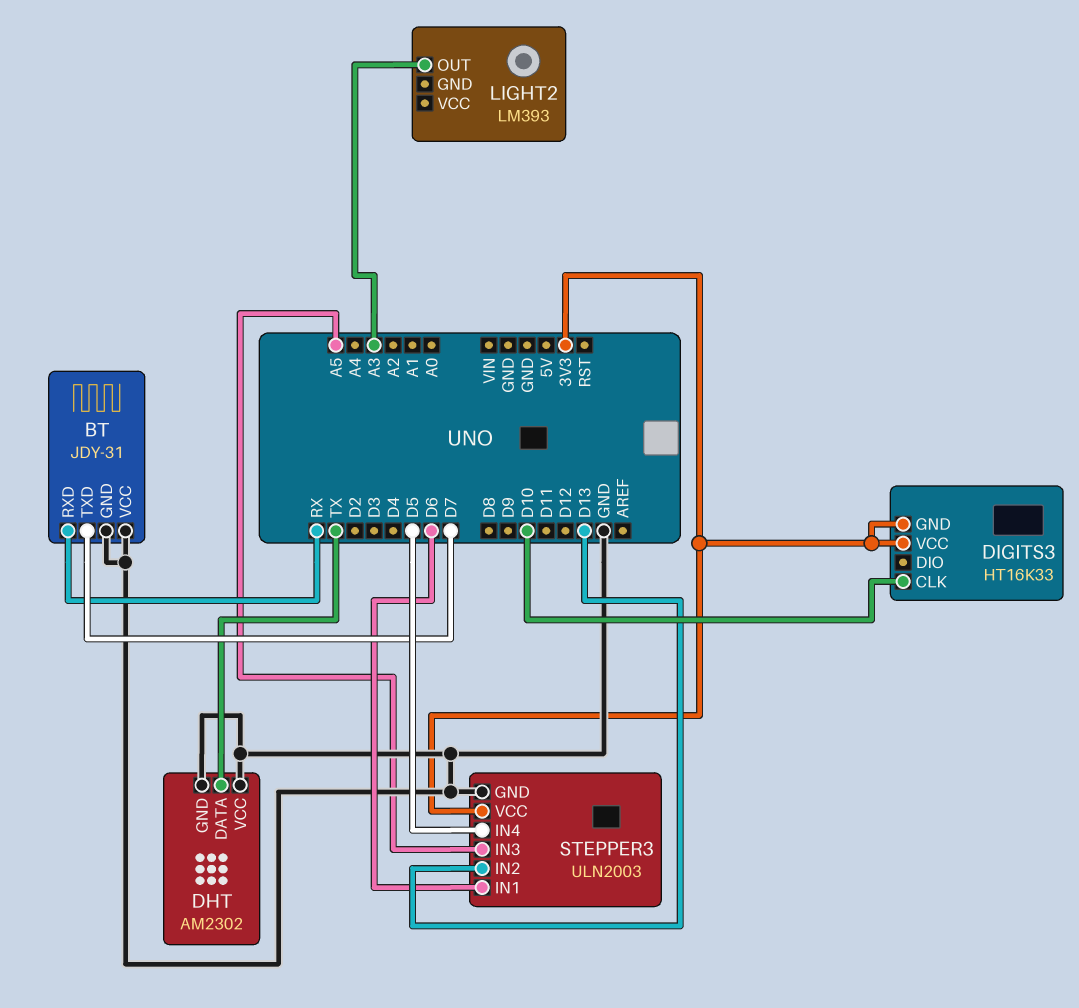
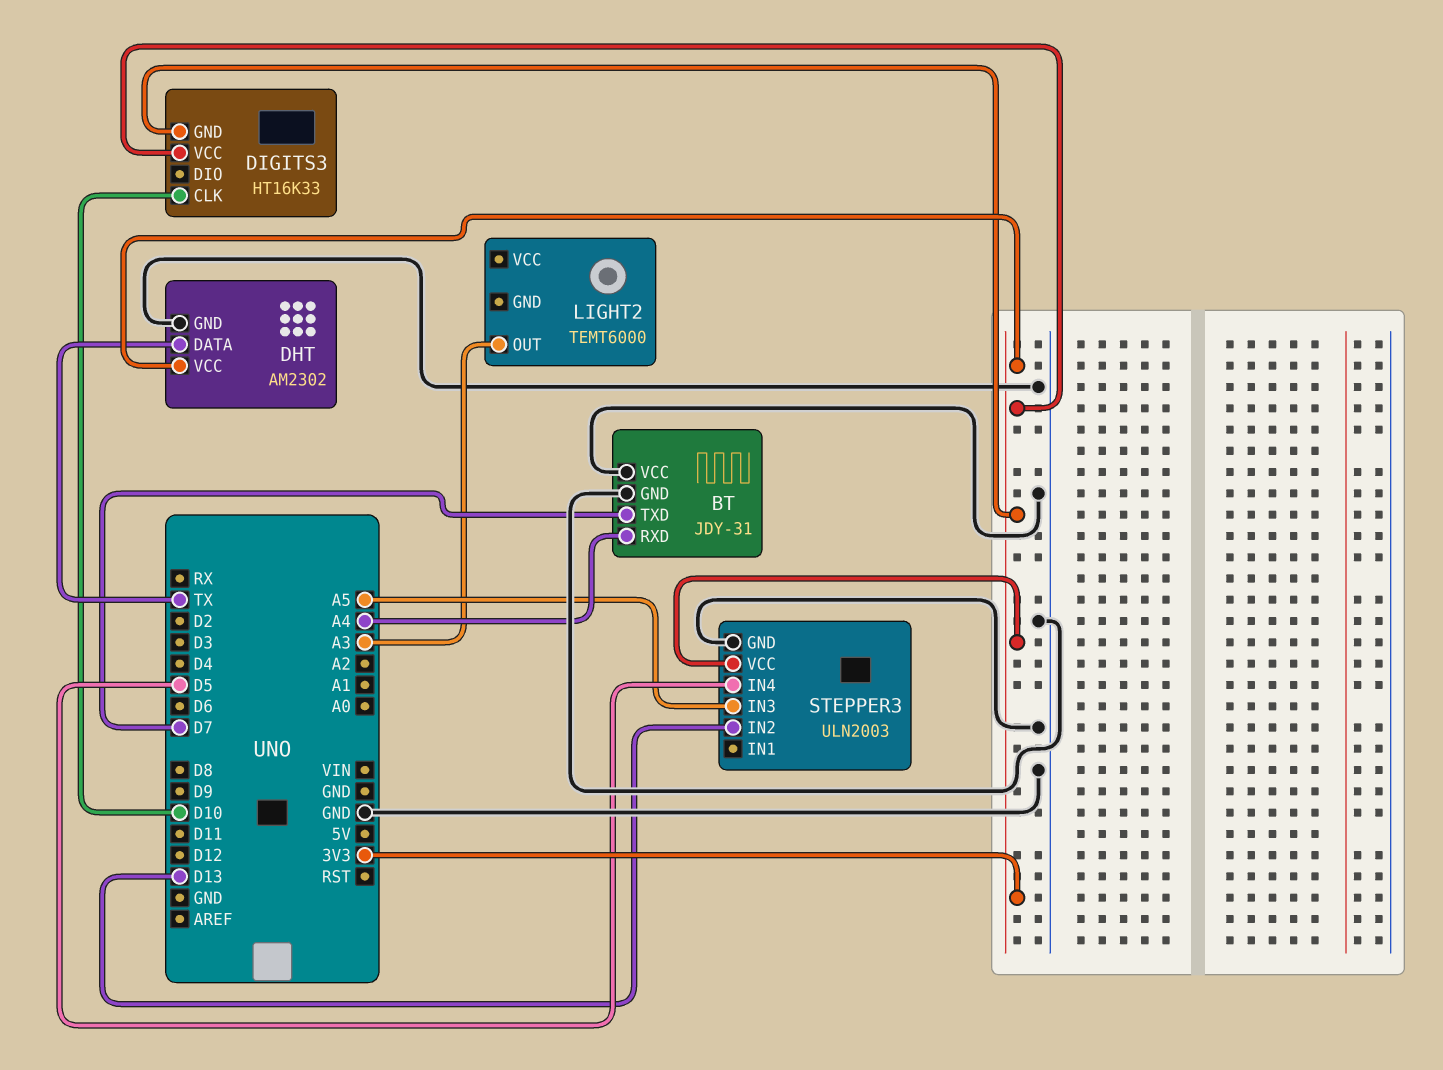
BT pin RXD: RX -> A4
DHT pin VCC: GND -> 3V3
LIGHT2: LM393 -> TEMT6000
STEPPER3 pin IN1: D6 -> none

